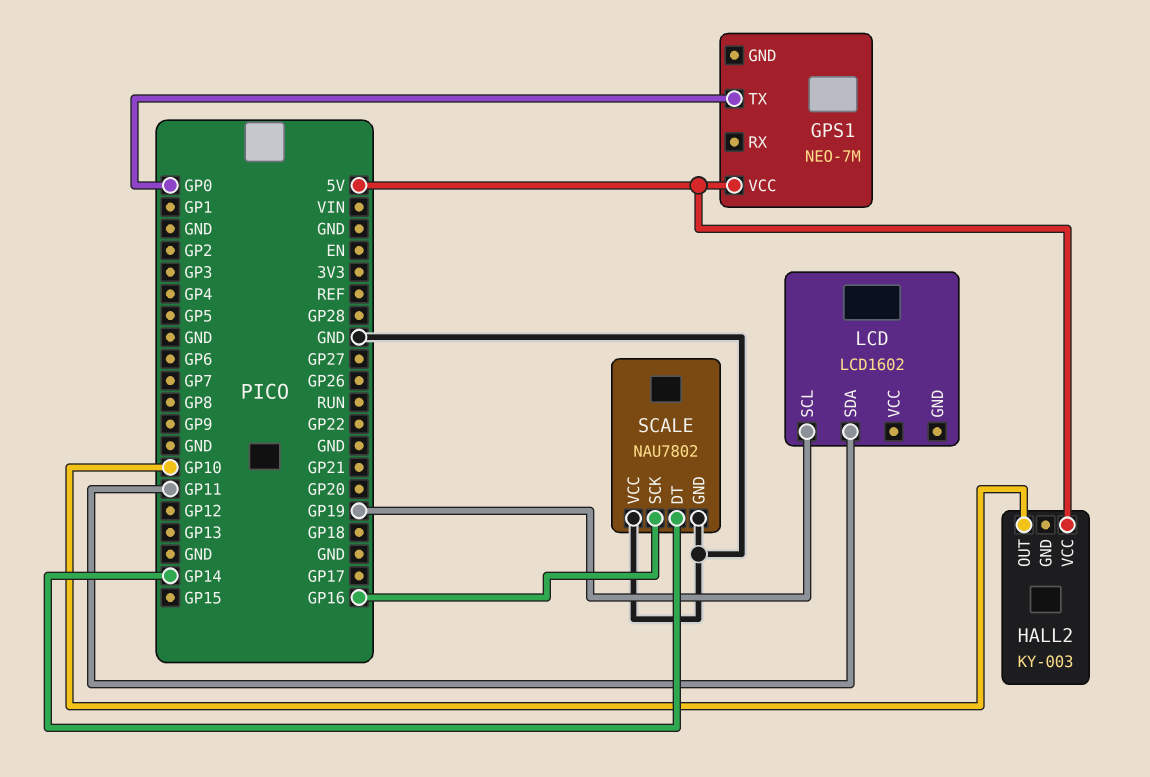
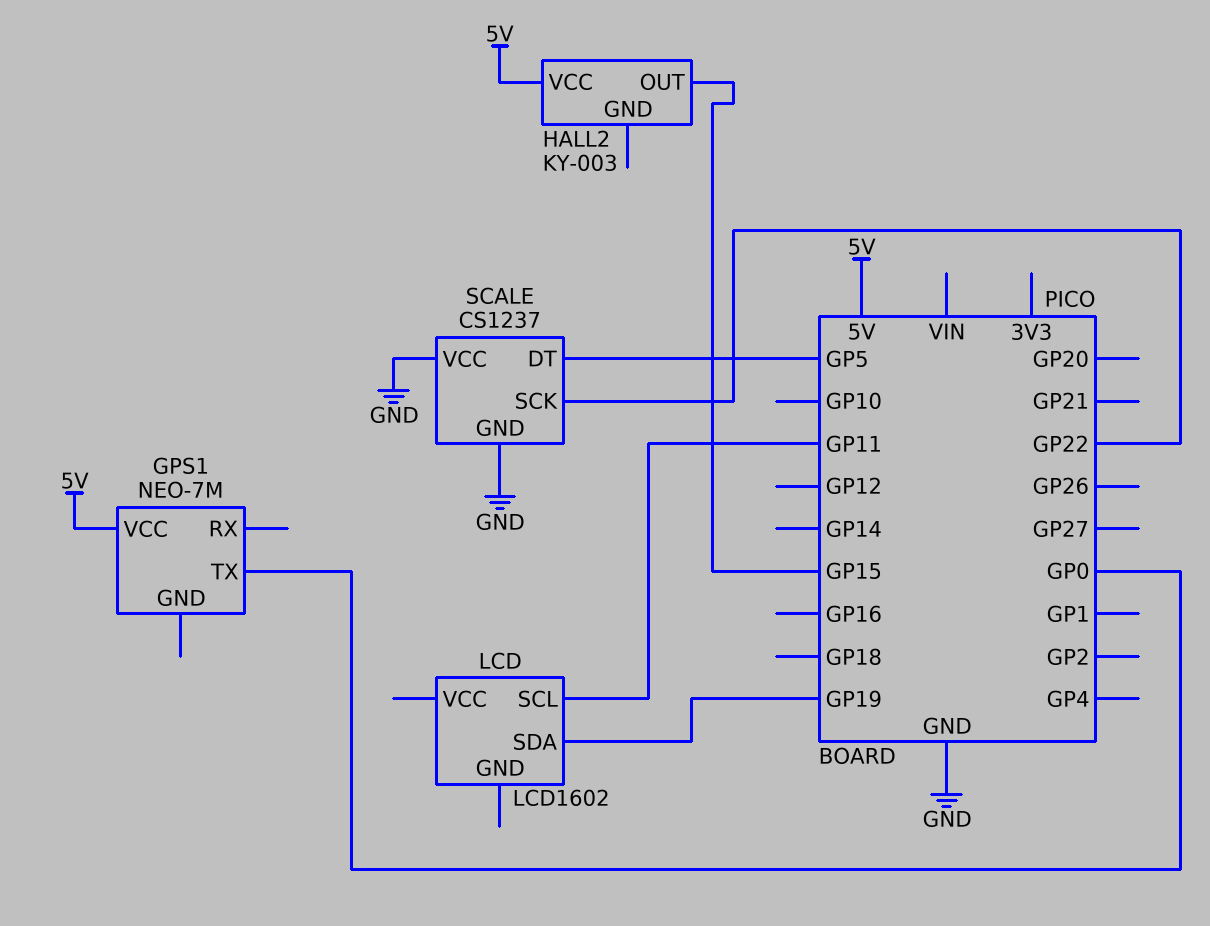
HALL2 pin OUT: GP10 -> GP15
LCD pin SCL: GP19 -> GP11
LCD pin SDA: GP11 -> GP19
SCALE: NAU7802 -> CS1237
SCALE pin DT: GP14 -> GP5
SCALE pin SCK: GP16 -> GP22

